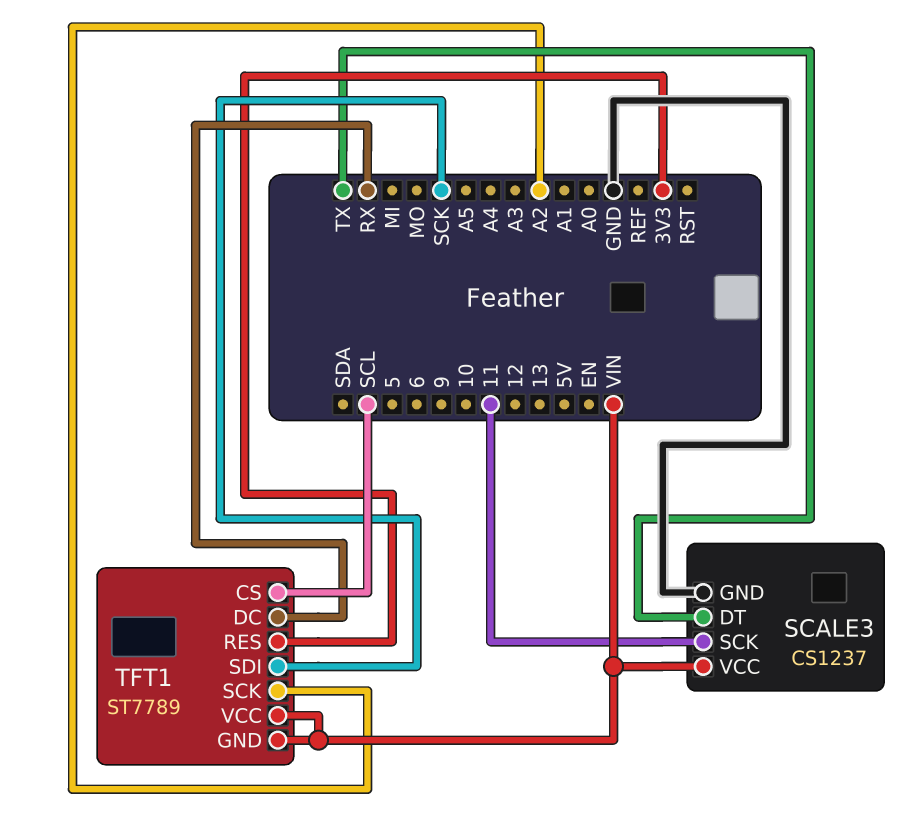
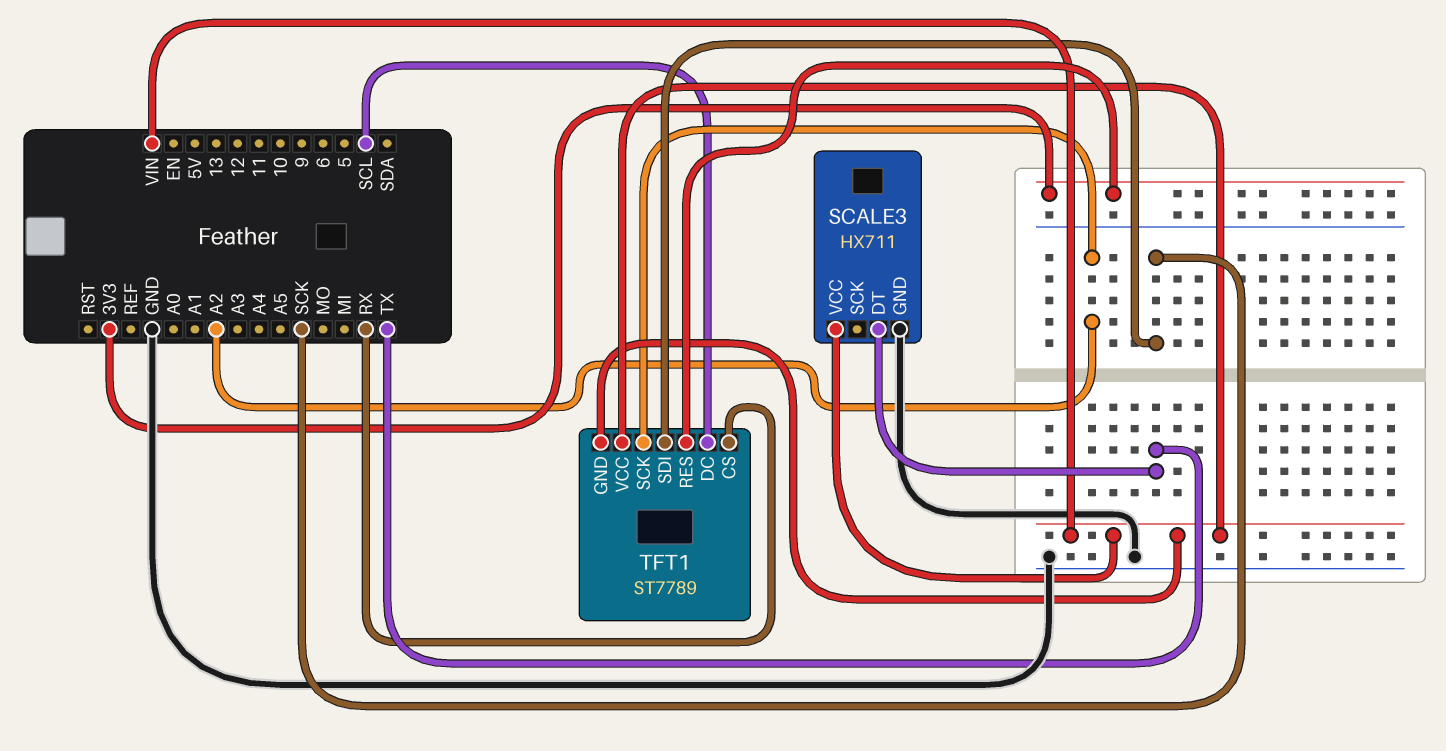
SCALE3: CS1237 -> HX711
SCALE3 pin SCK: 11 -> none
TFT1 pin CS: SCL -> RX
TFT1 pin DC: RX -> SCL

